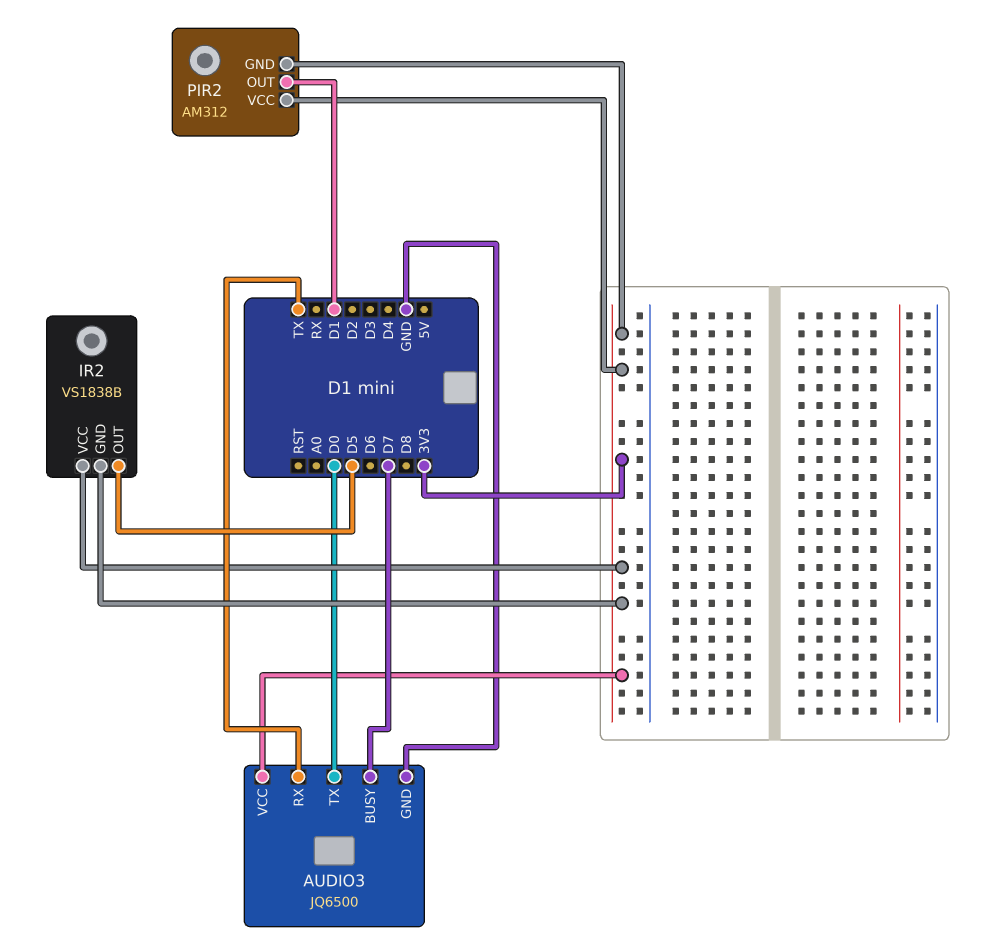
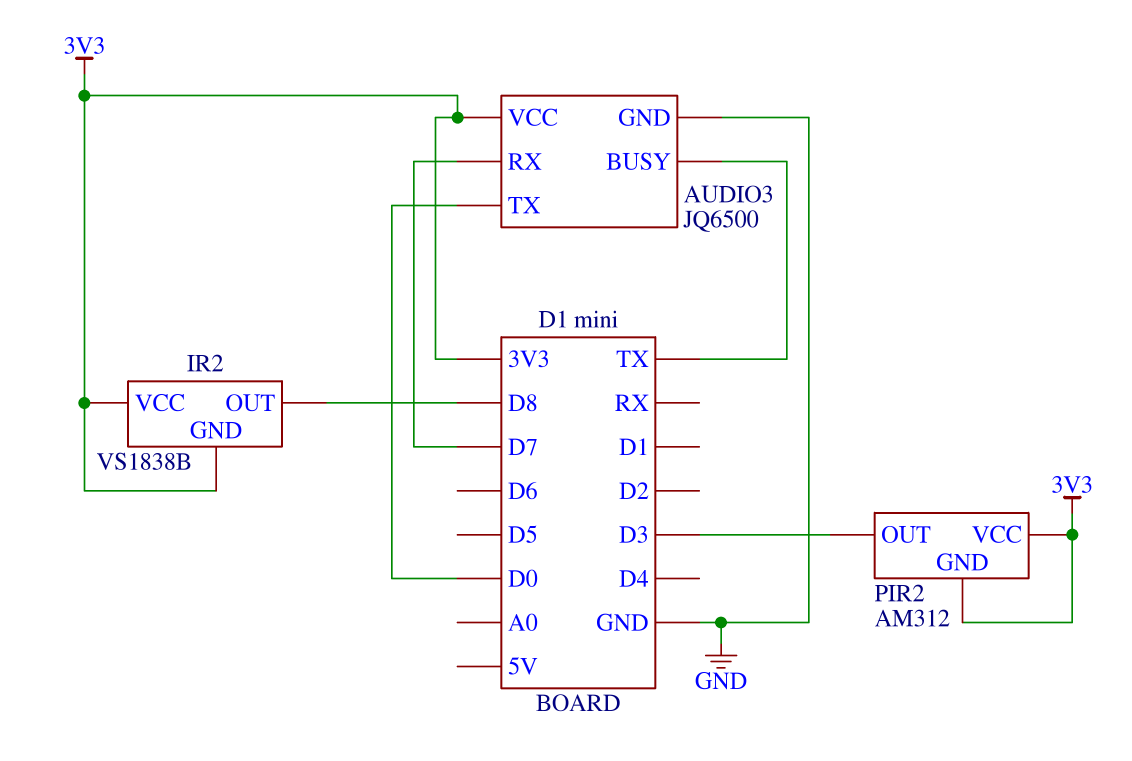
AUDIO3 pin BUSY: D7 -> TX
AUDIO3 pin RX: TX -> D7
IR2 pin OUT: D5 -> D8
PIR2 pin OUT: D1 -> D3

